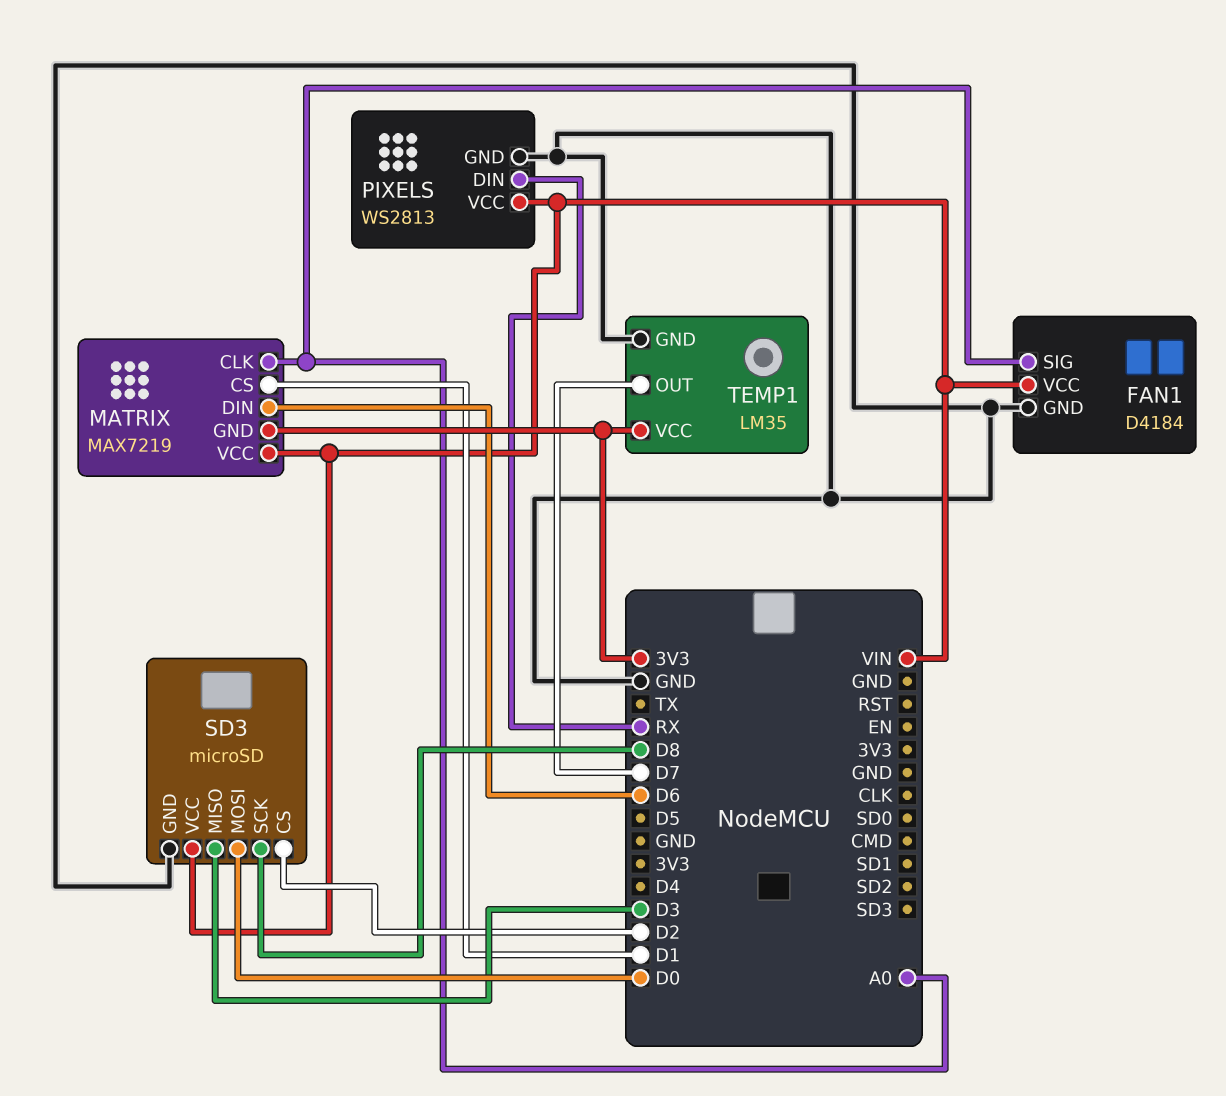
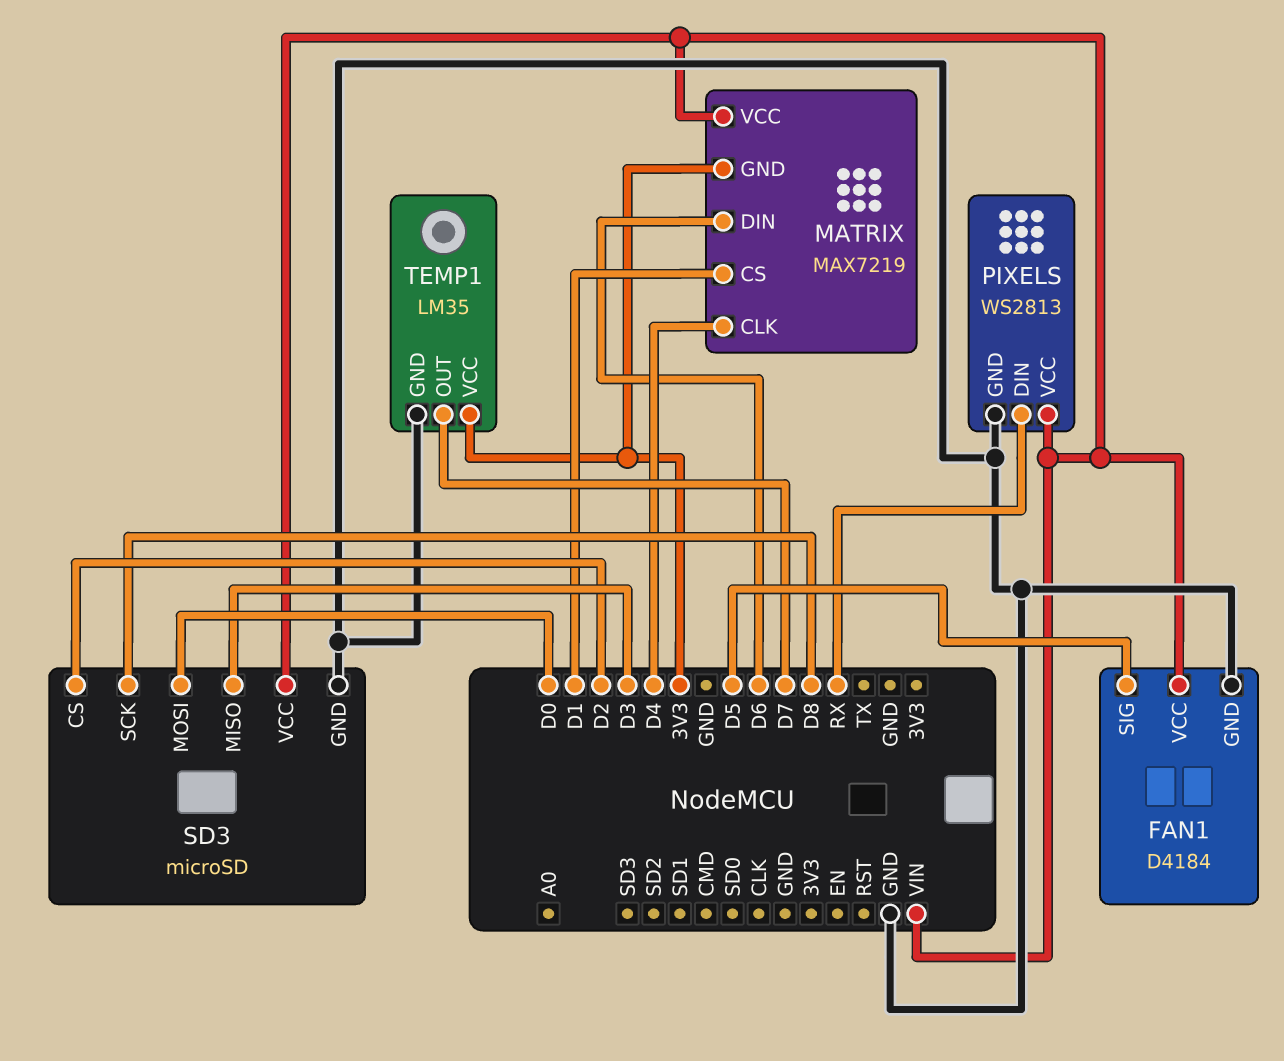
FAN1 pin SIG: A0 -> D5
MATRIX pin CLK: A0 -> D4

